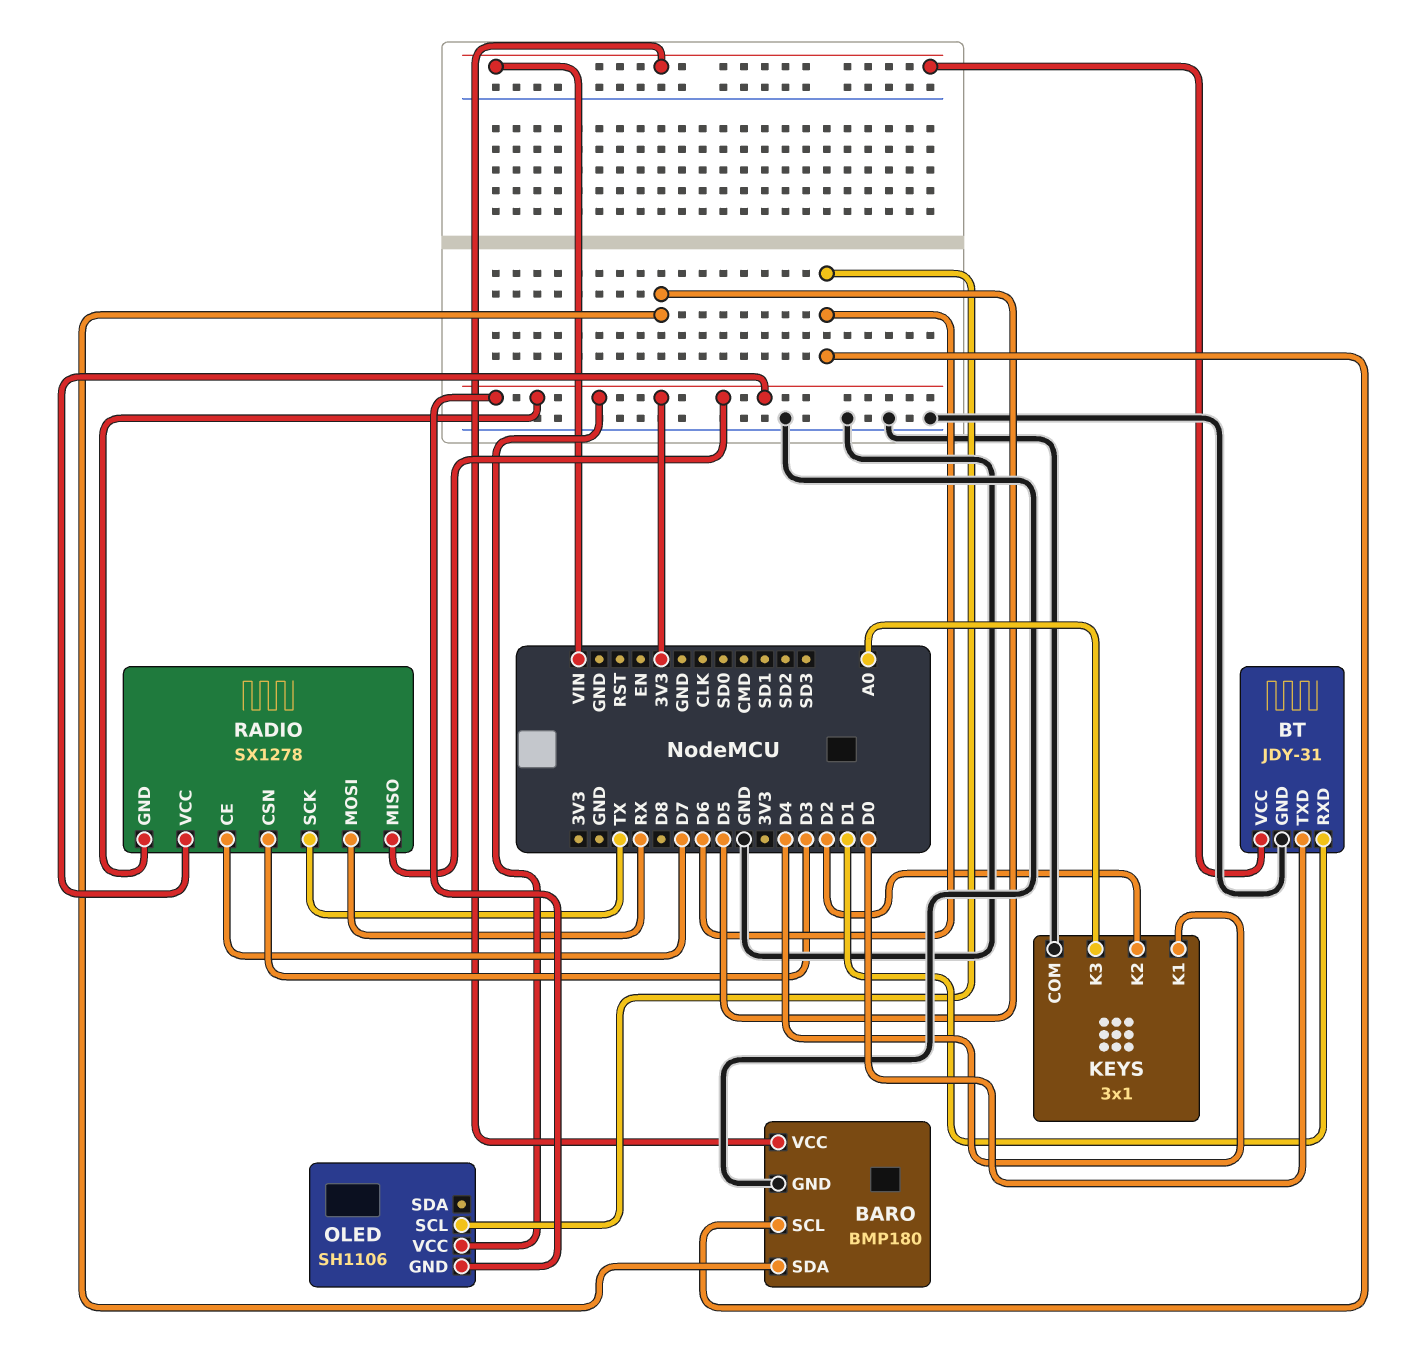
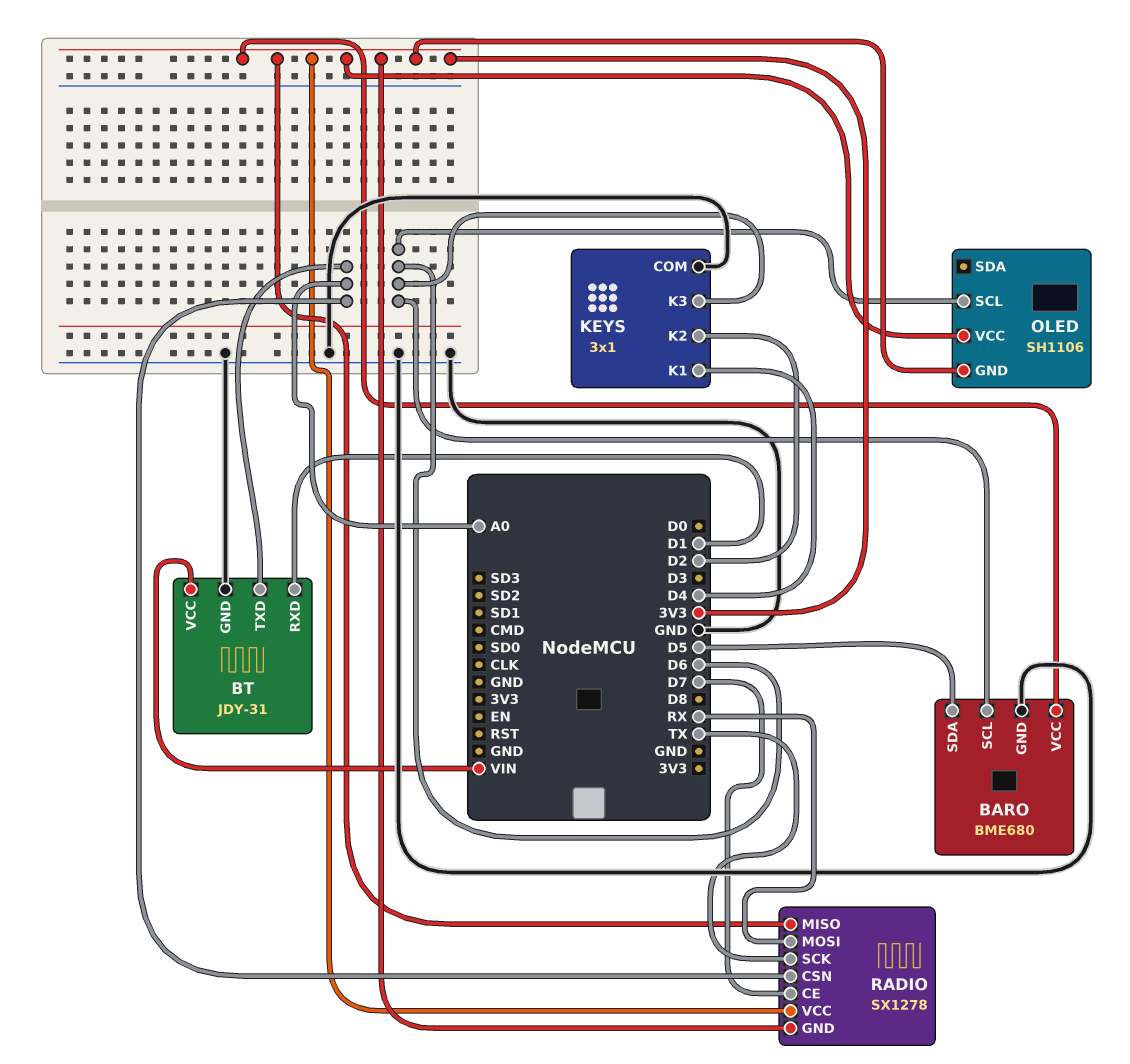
BARO: BMP180 -> BME680
BARO pin VCC: VIN -> 3V3
BT pin TXD: D0 -> A0
KEYS pin K3: A0 -> D6
RADIO pin CSN: D3 -> A0

